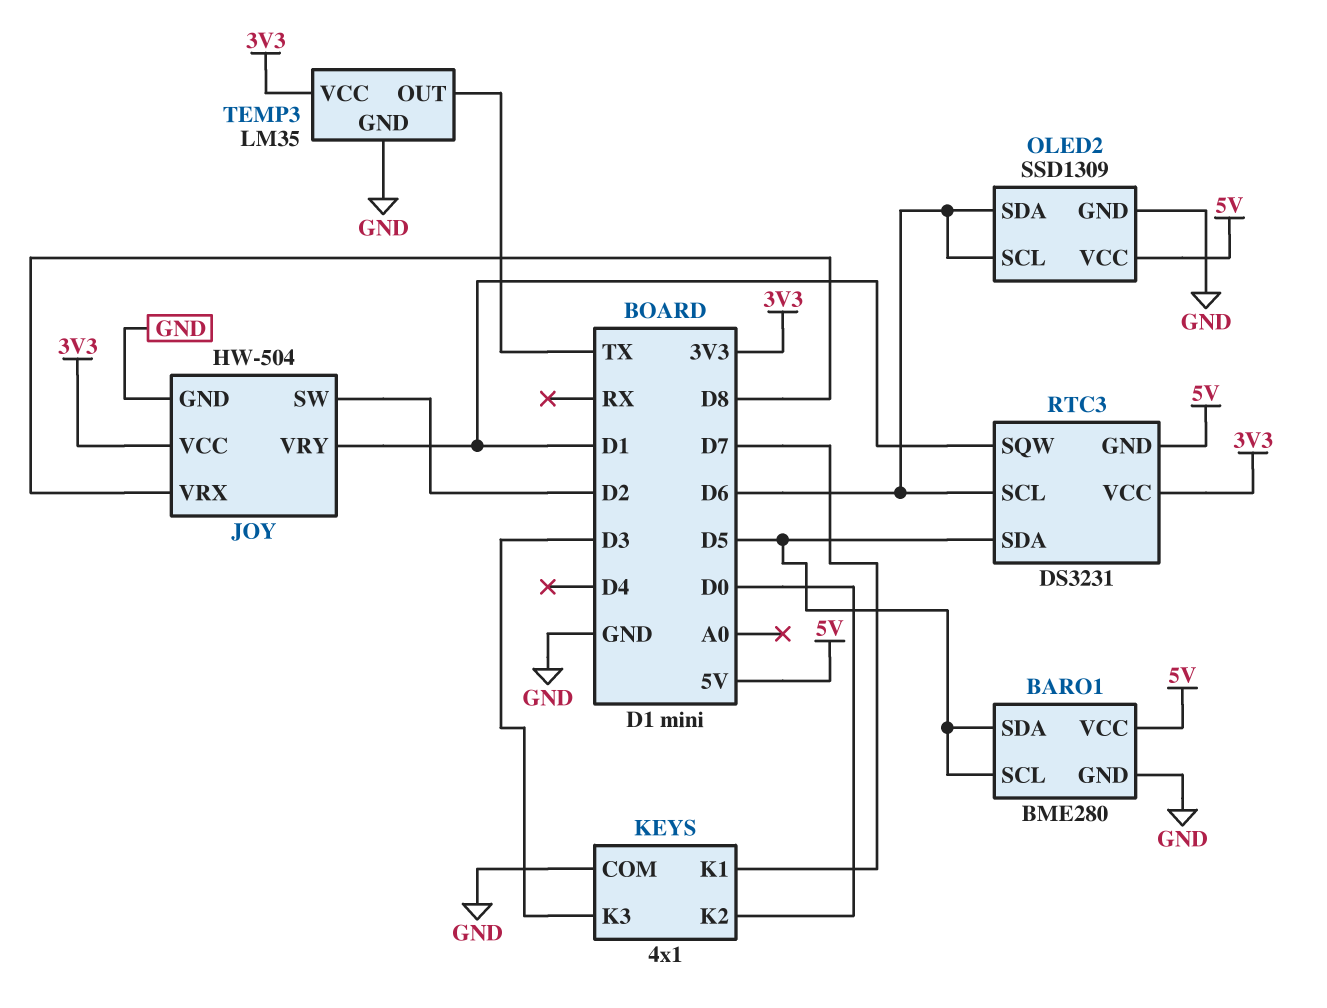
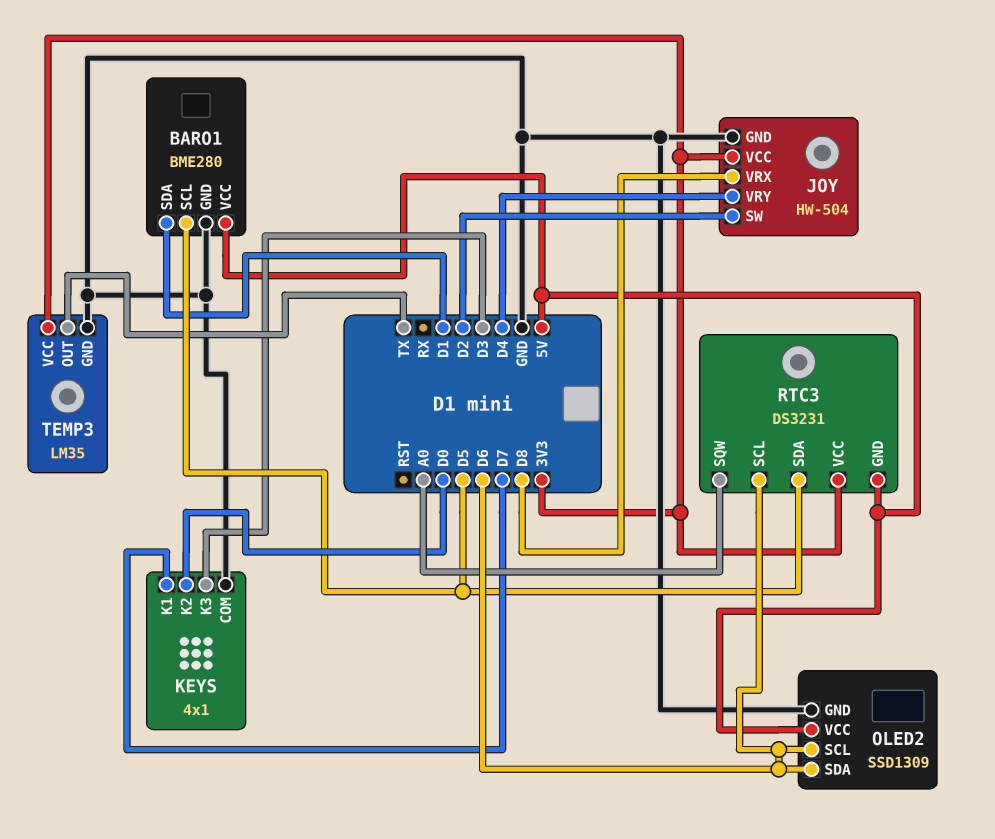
BARO1 pin SDA: D5 -> D1
JOY pin VRY: D1 -> D4
RTC3 pin SQW: D1 -> A0

